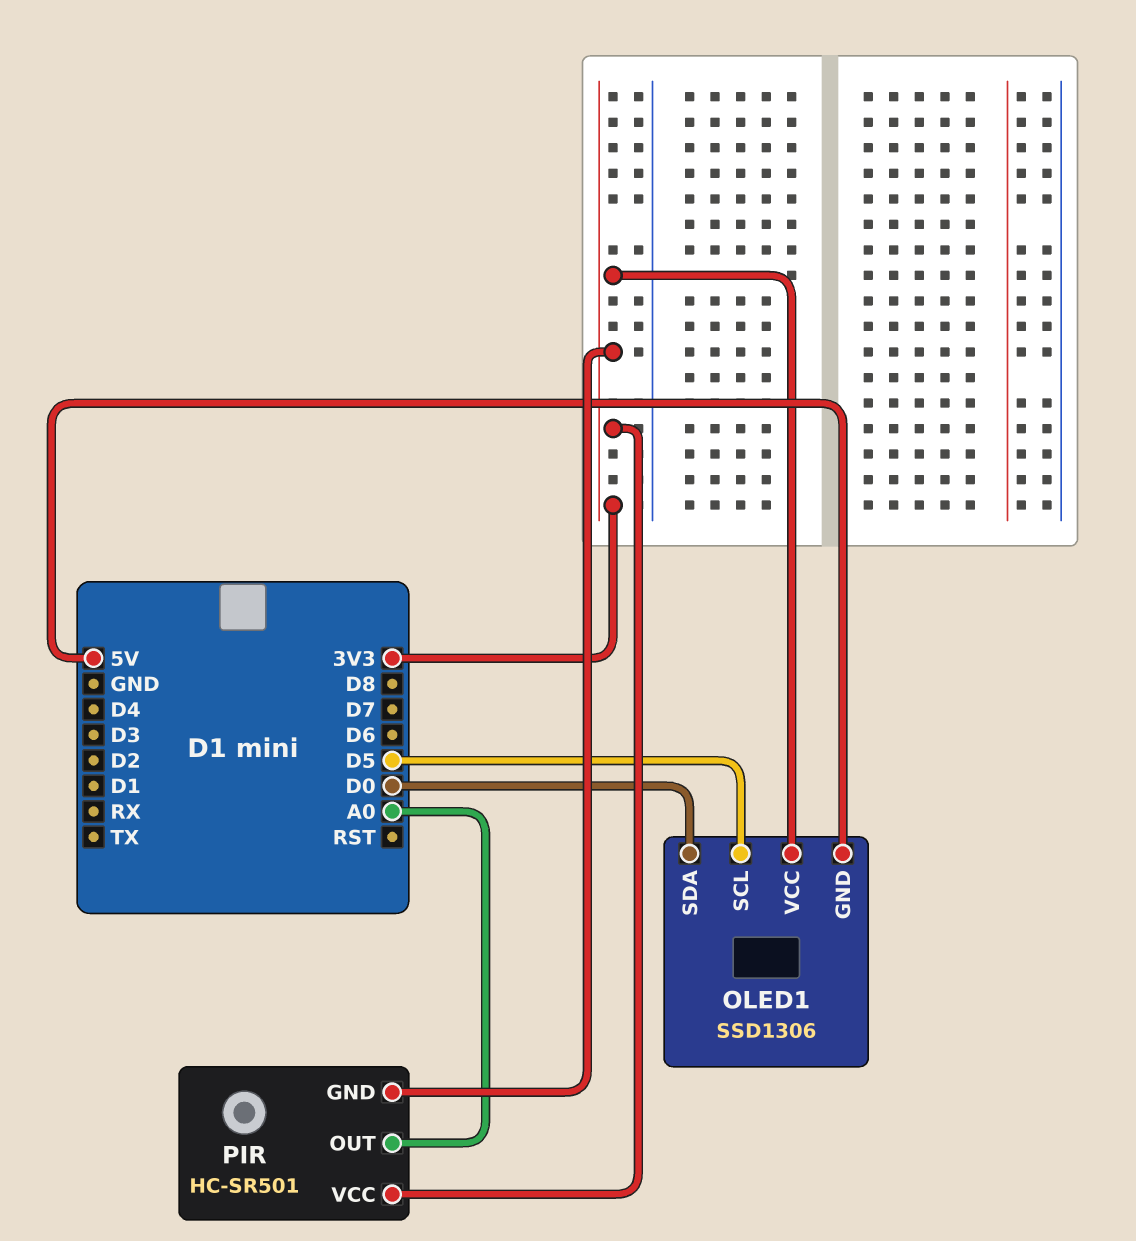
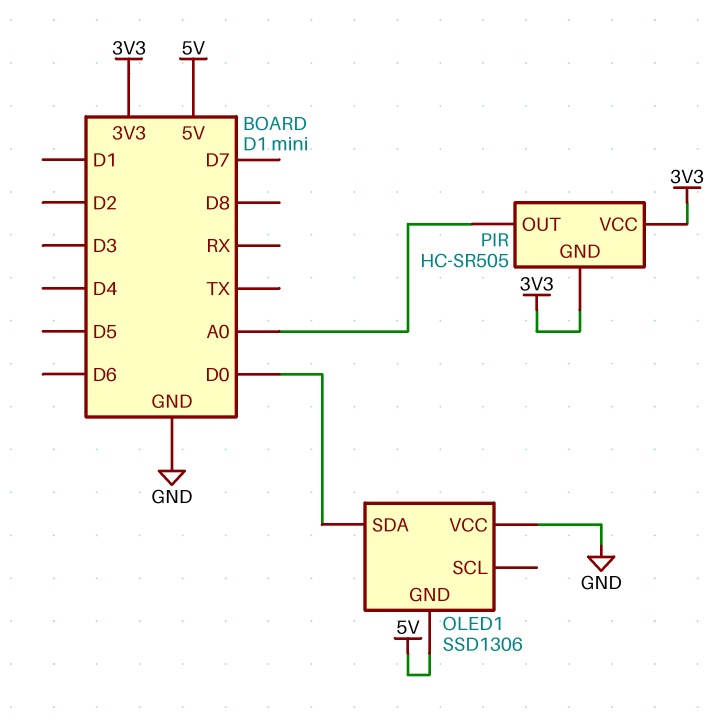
OLED1 pin SCL: D5 -> none
OLED1 pin VCC: 3V3 -> GND
PIR: HC-SR501 -> HC-SR505

